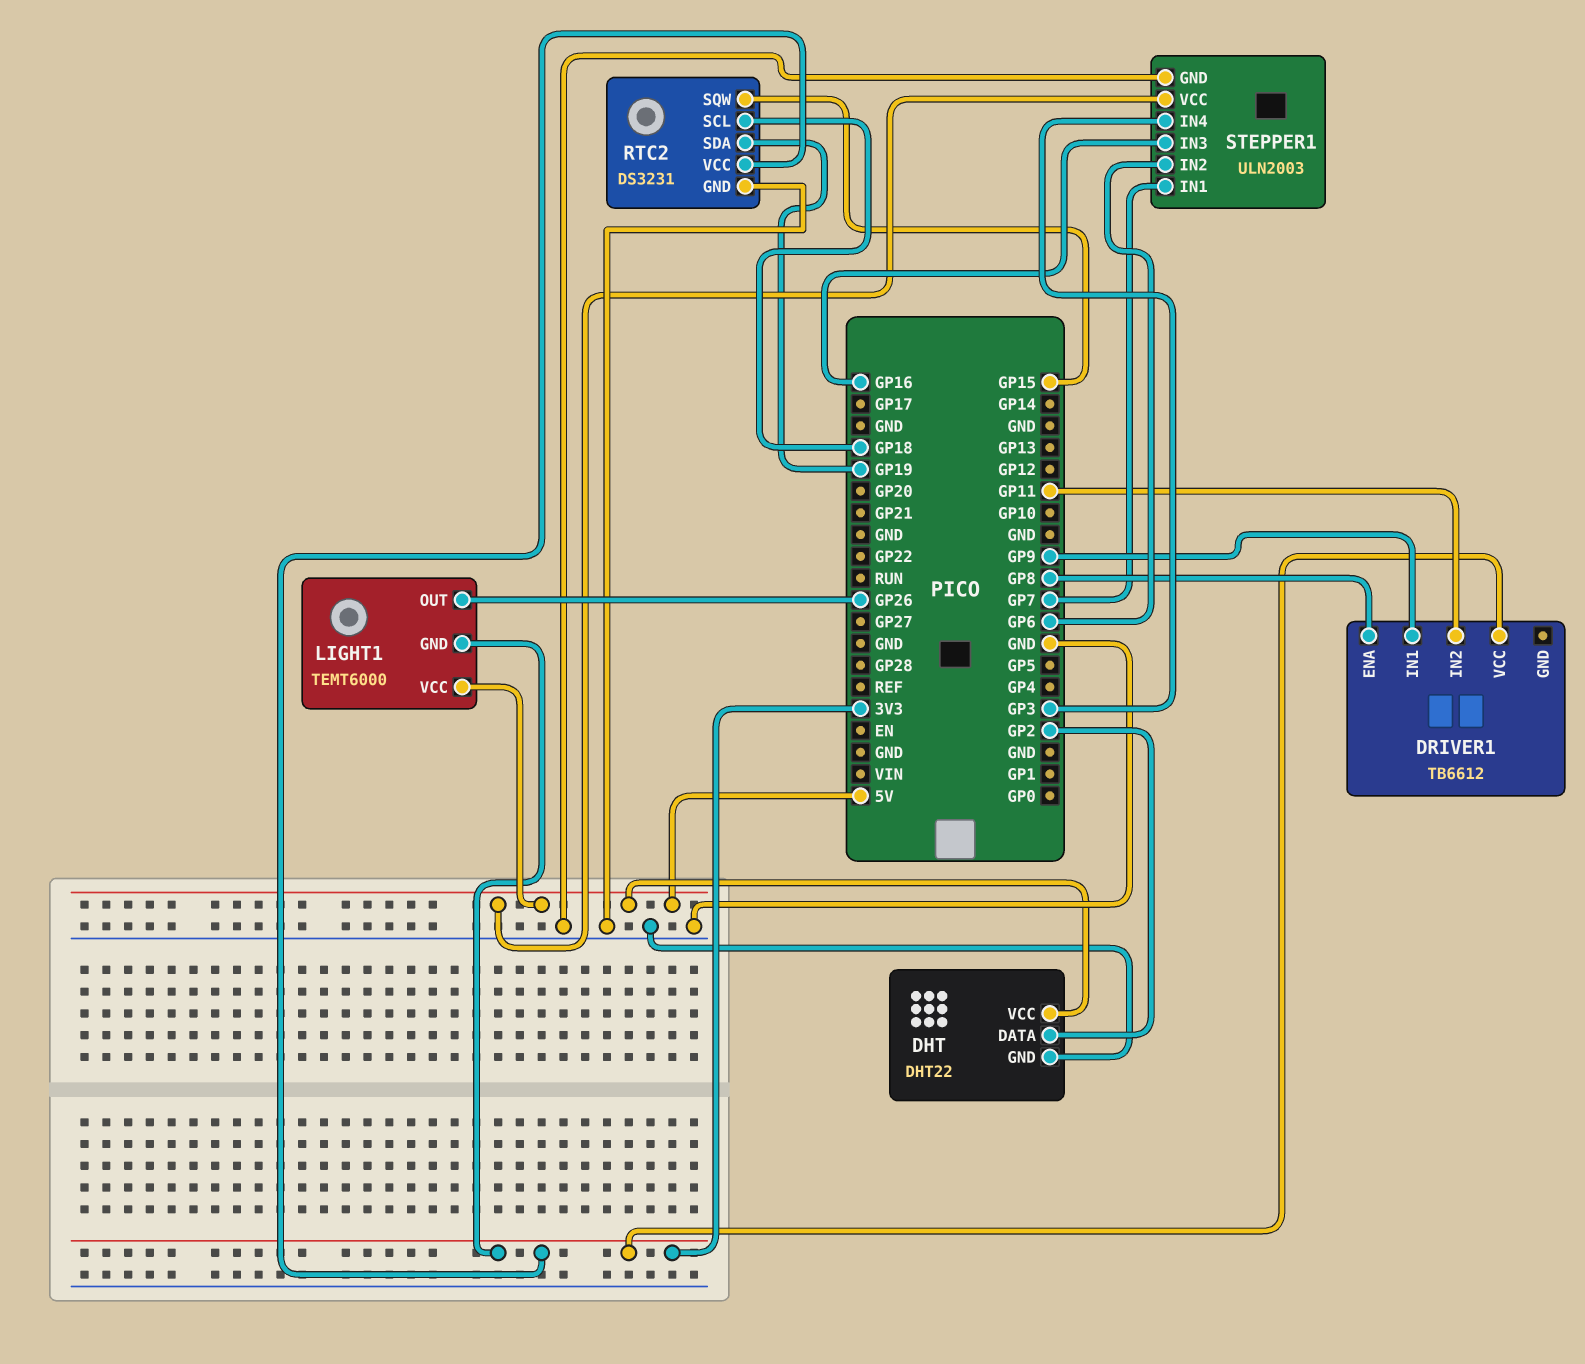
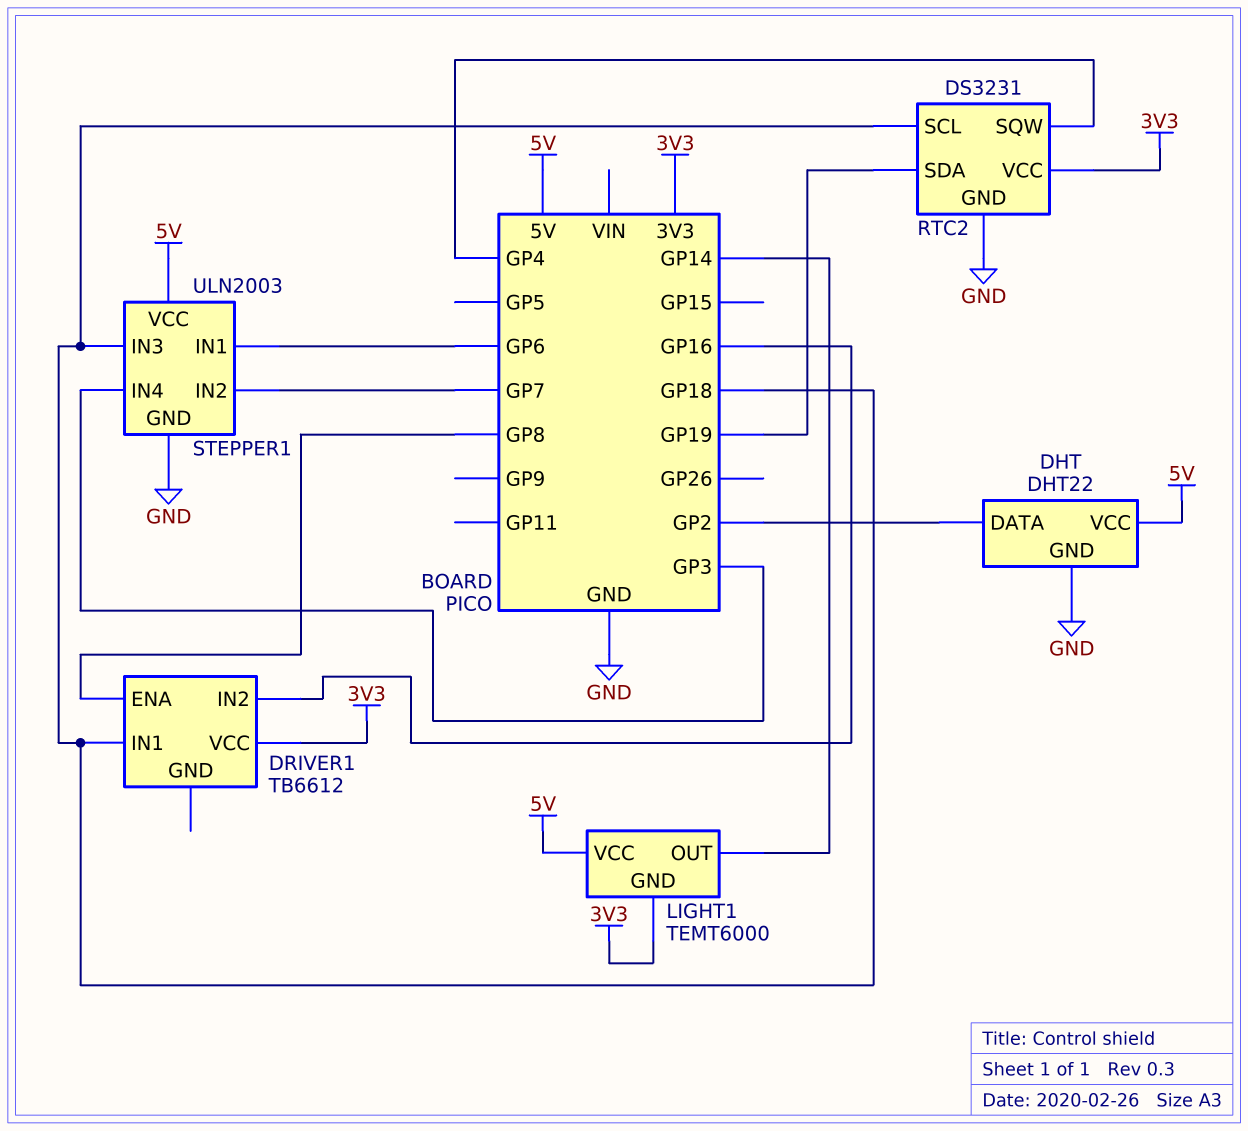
DRIVER1 pin IN1: GP9 -> GP18
DRIVER1 pin IN2: GP11 -> GP16
LIGHT1 pin OUT: GP26 -> GP14
RTC2 pin SQW: GP15 -> GP4
STEPPER1 pin IN1: GP7 -> GP6
STEPPER1 pin IN2: GP6 -> GP7
STEPPER1 pin IN3: GP16 -> GP18

